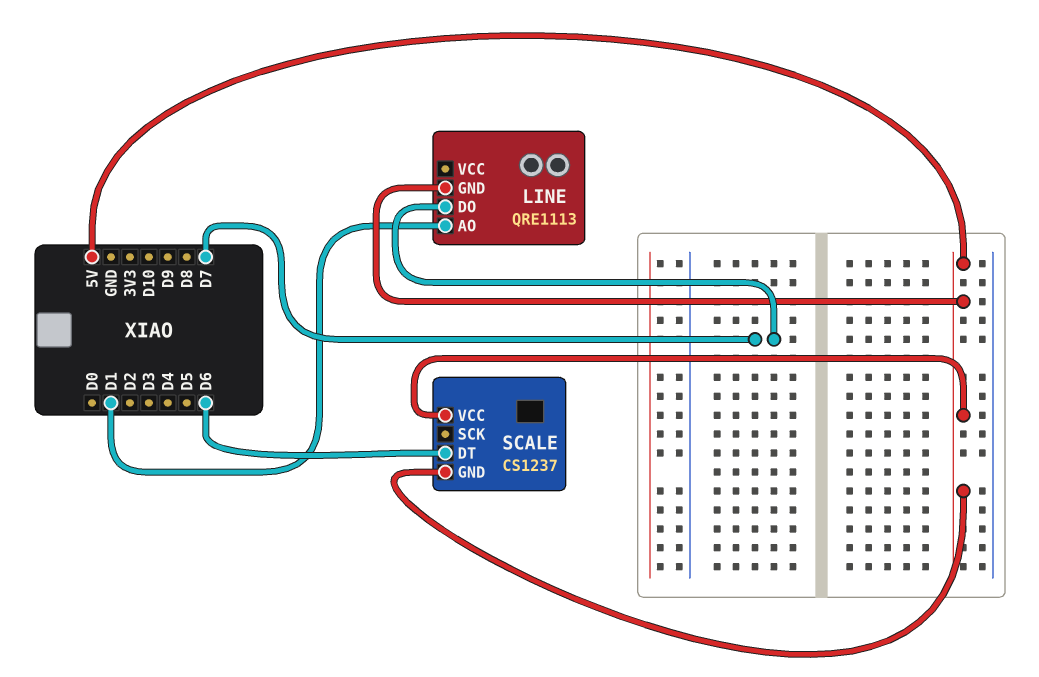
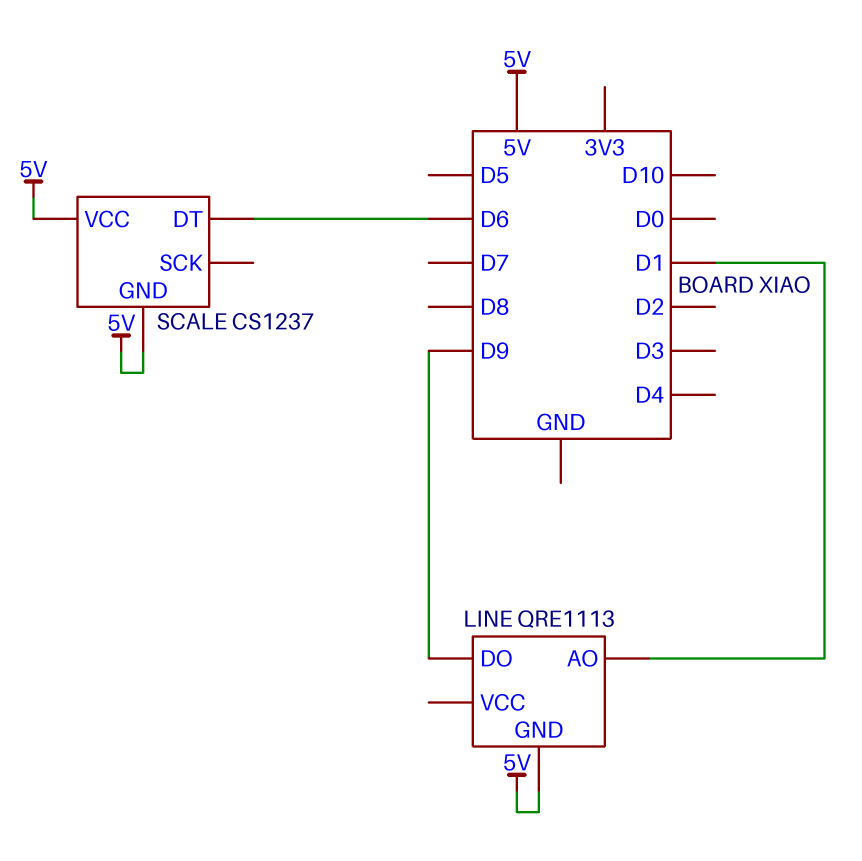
LINE pin DO: D7 -> D9

